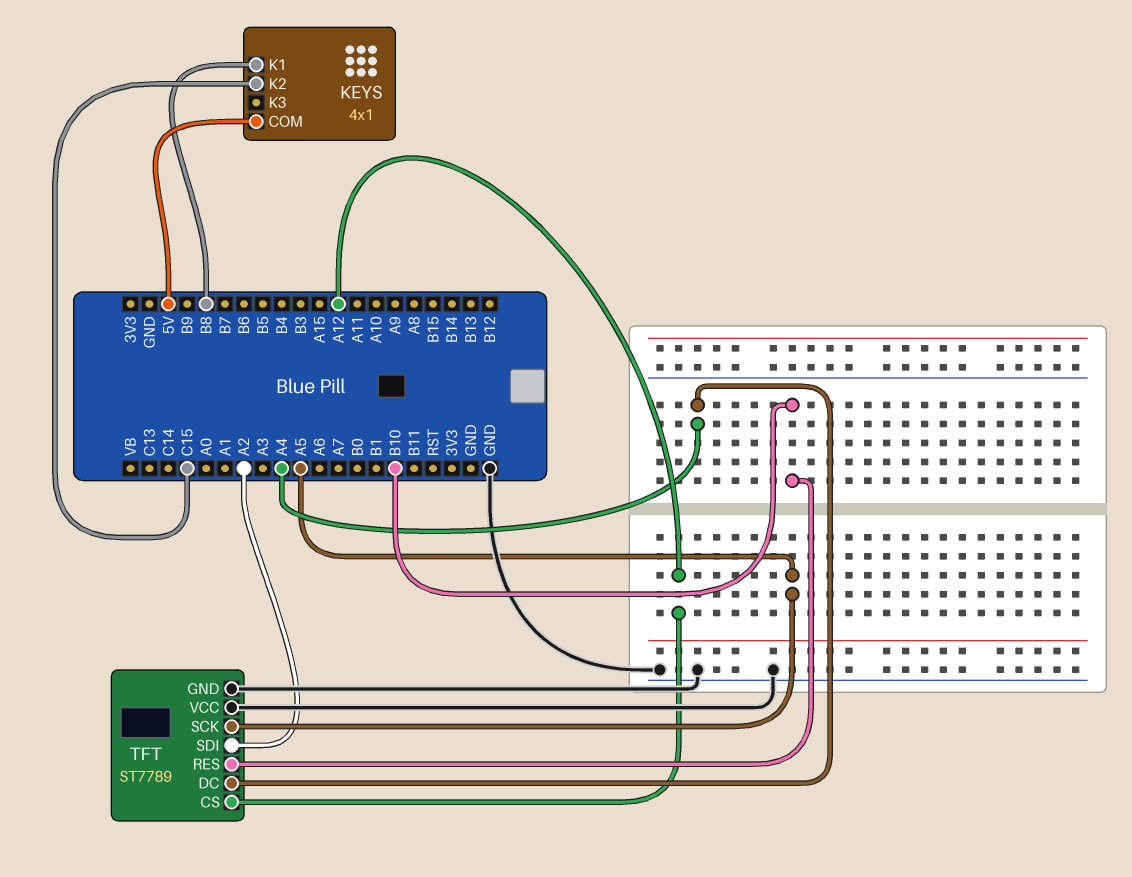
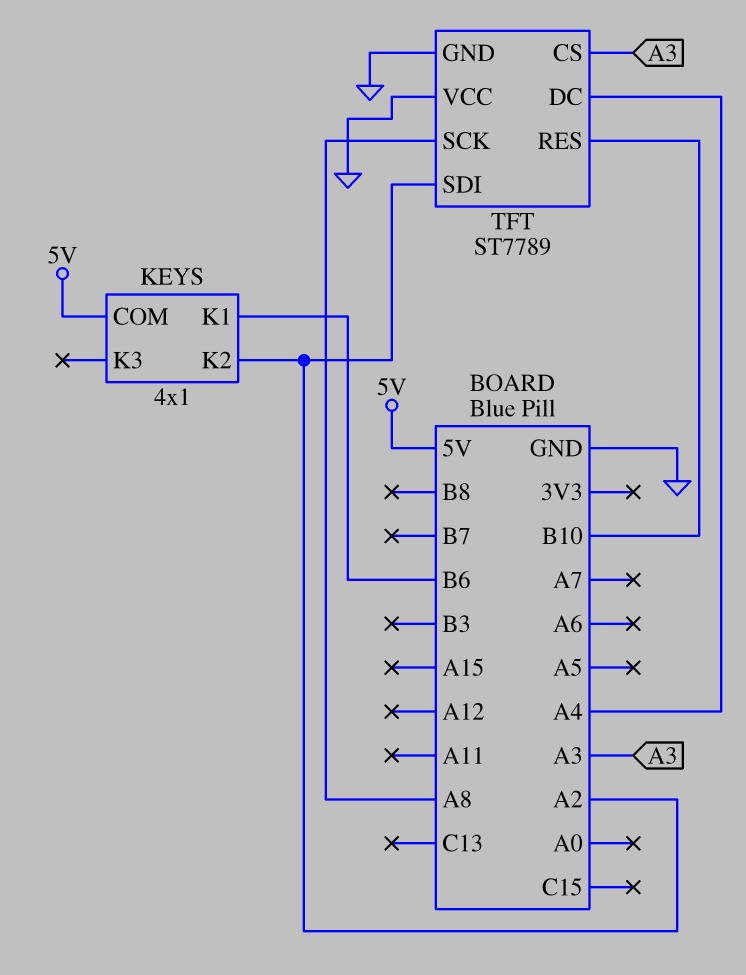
KEYS pin K1: B8 -> B6
KEYS pin K2: C15 -> A2
TFT pin CS: A12 -> A3
TFT pin SCK: A5 -> A8

